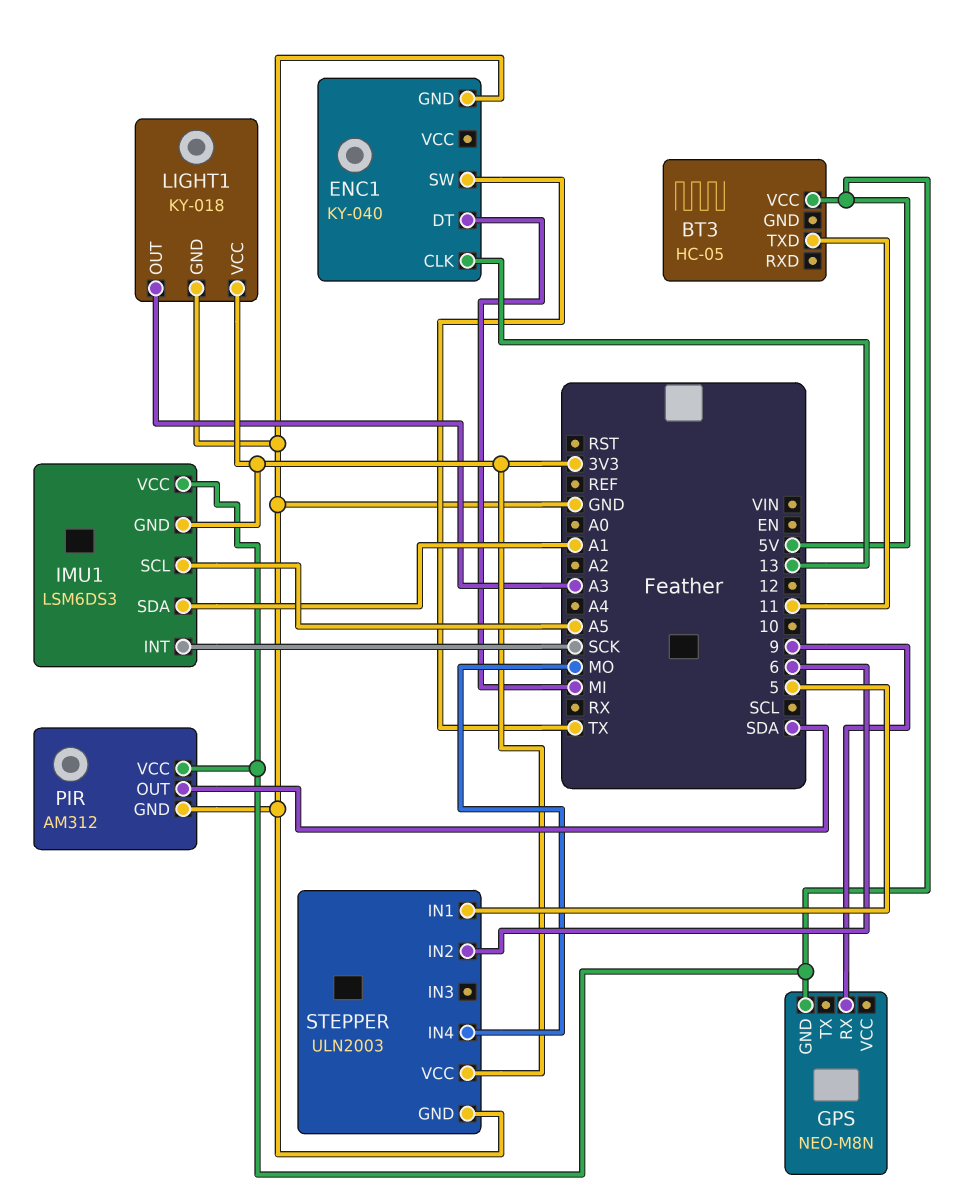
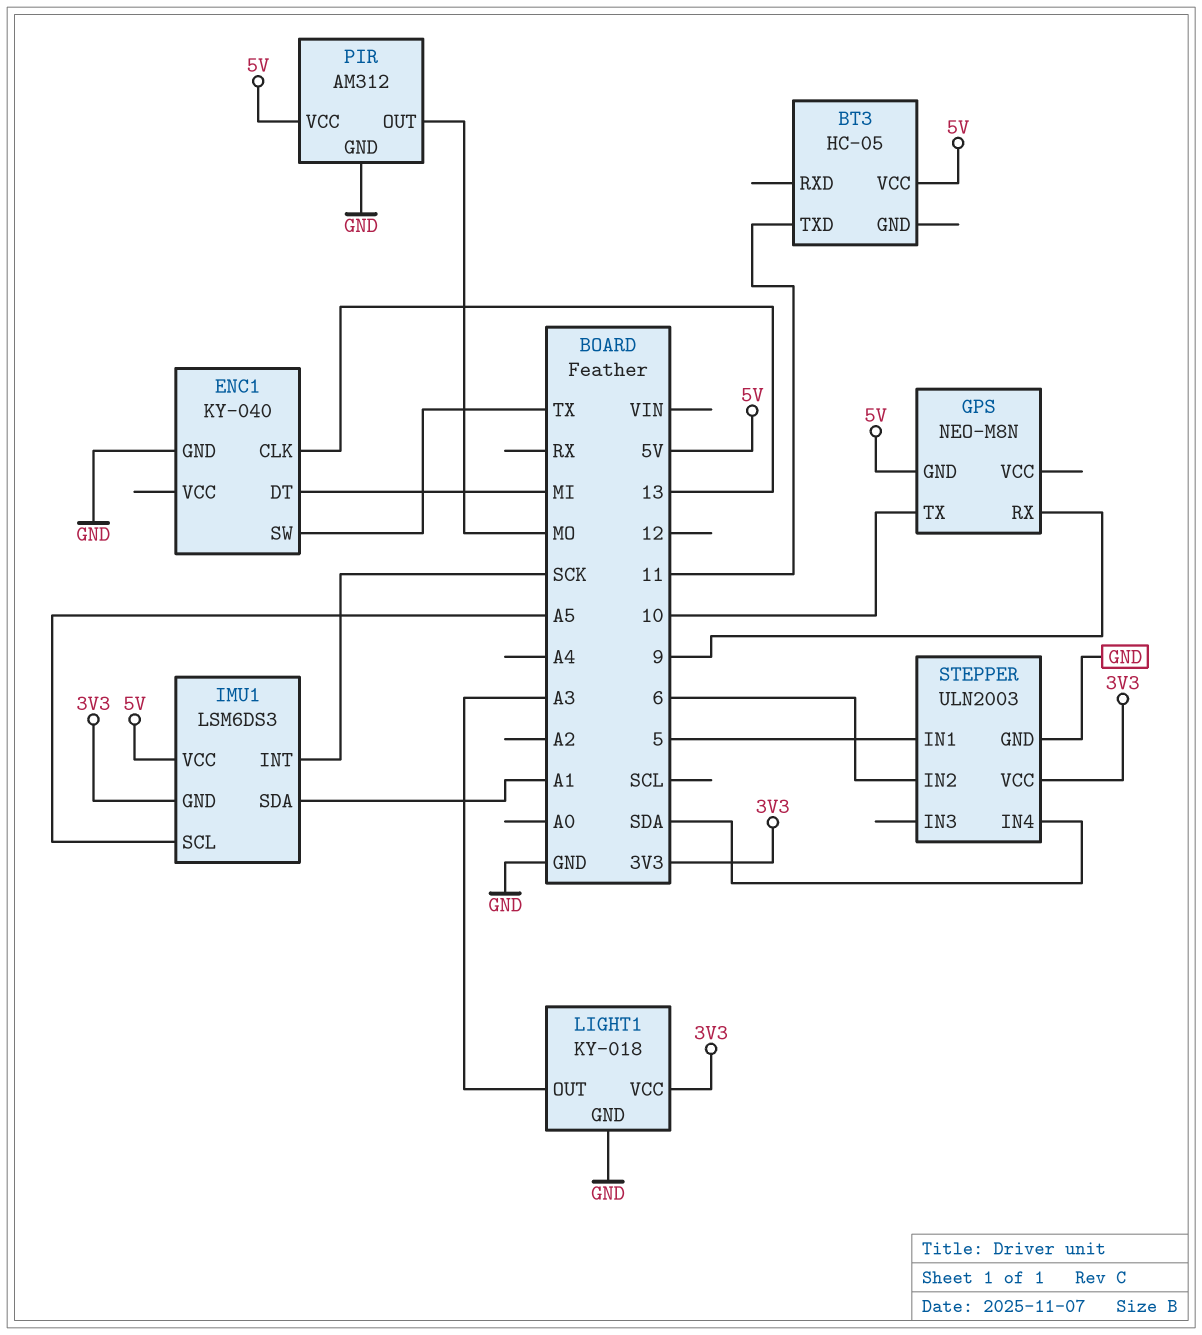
GPS pin TX: none -> 10
PIR pin OUT: SDA -> MO
STEPPER pin IN4: MO -> SDA

